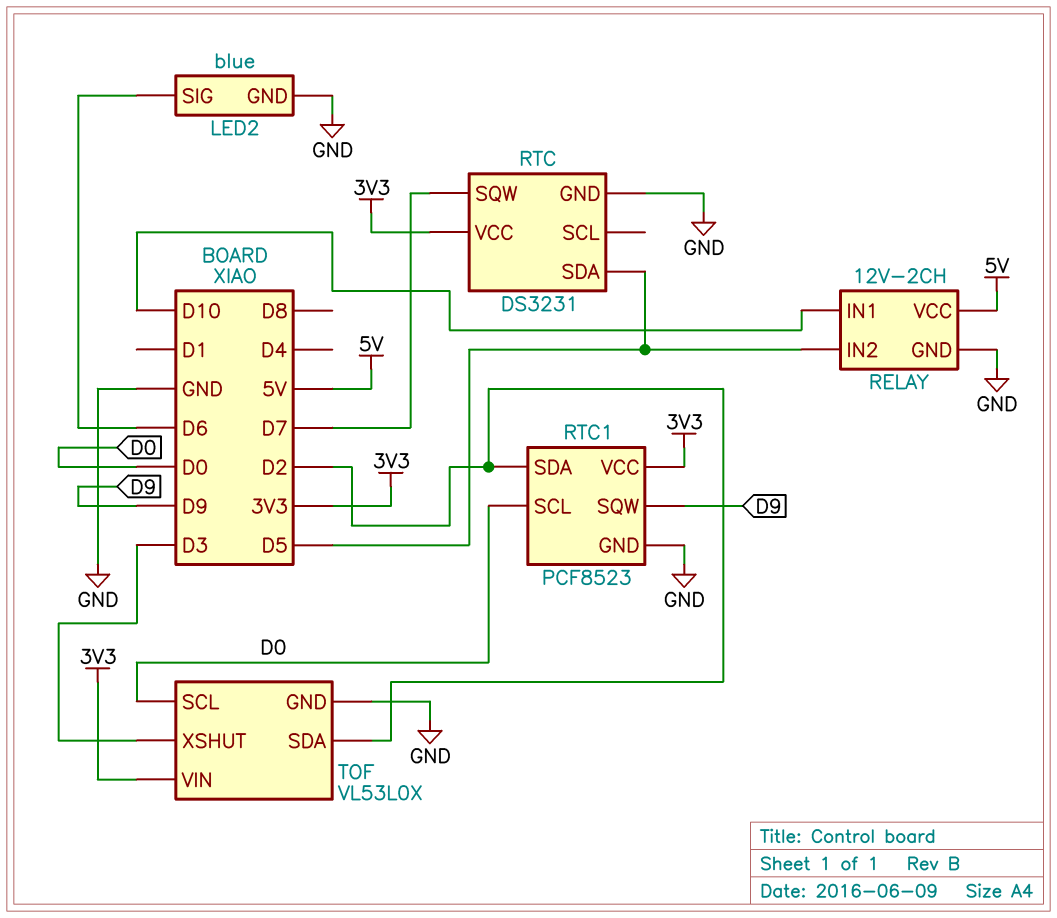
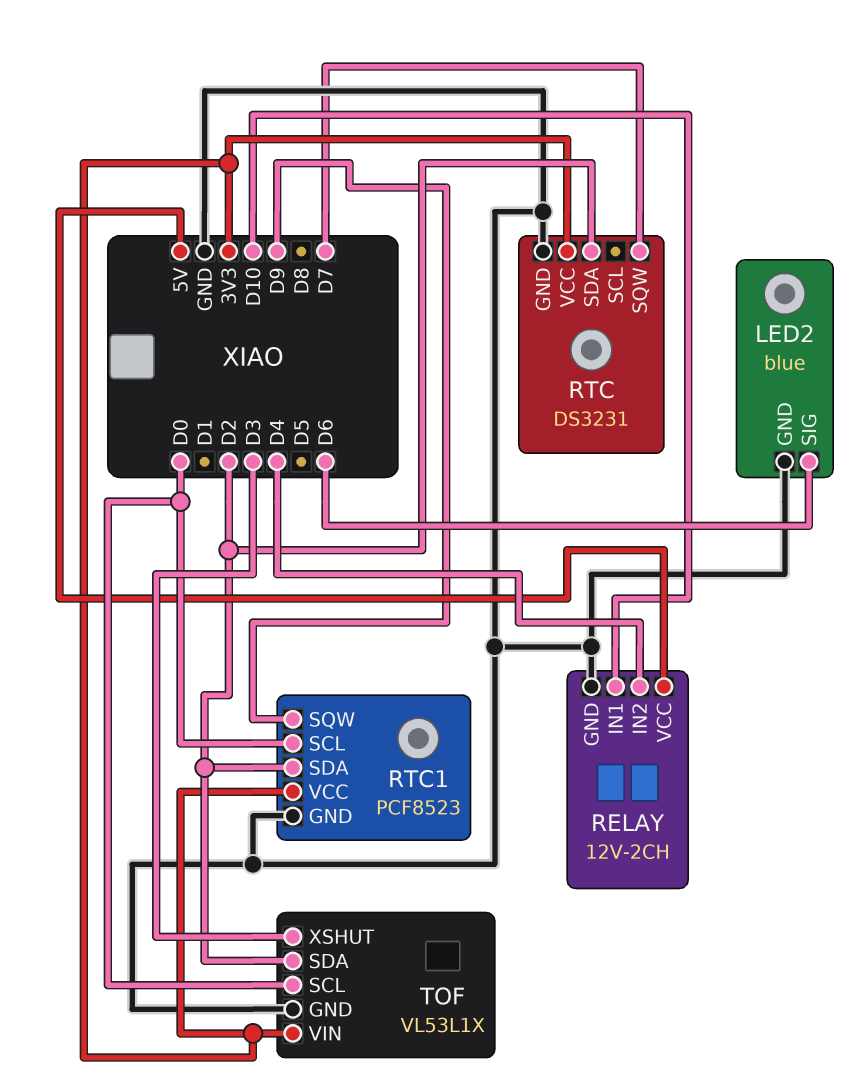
RELAY pin IN2: D5 -> D4
RTC pin SDA: D5 -> D2
TOF: VL53L0X -> VL53L1X

